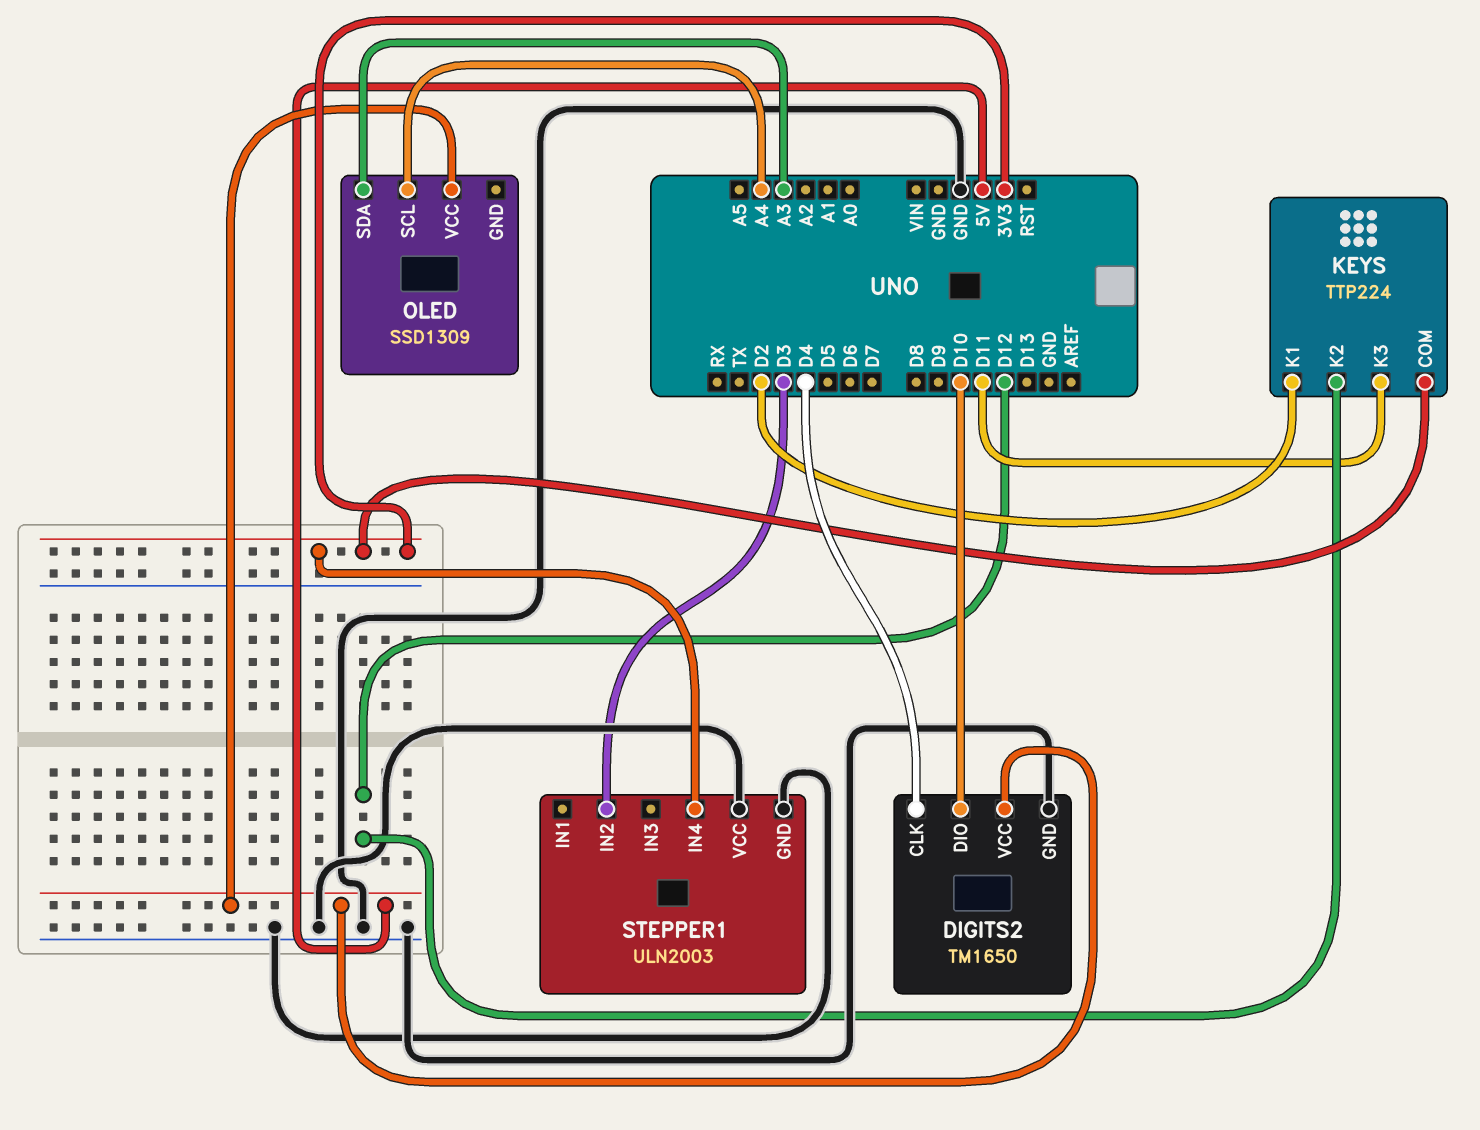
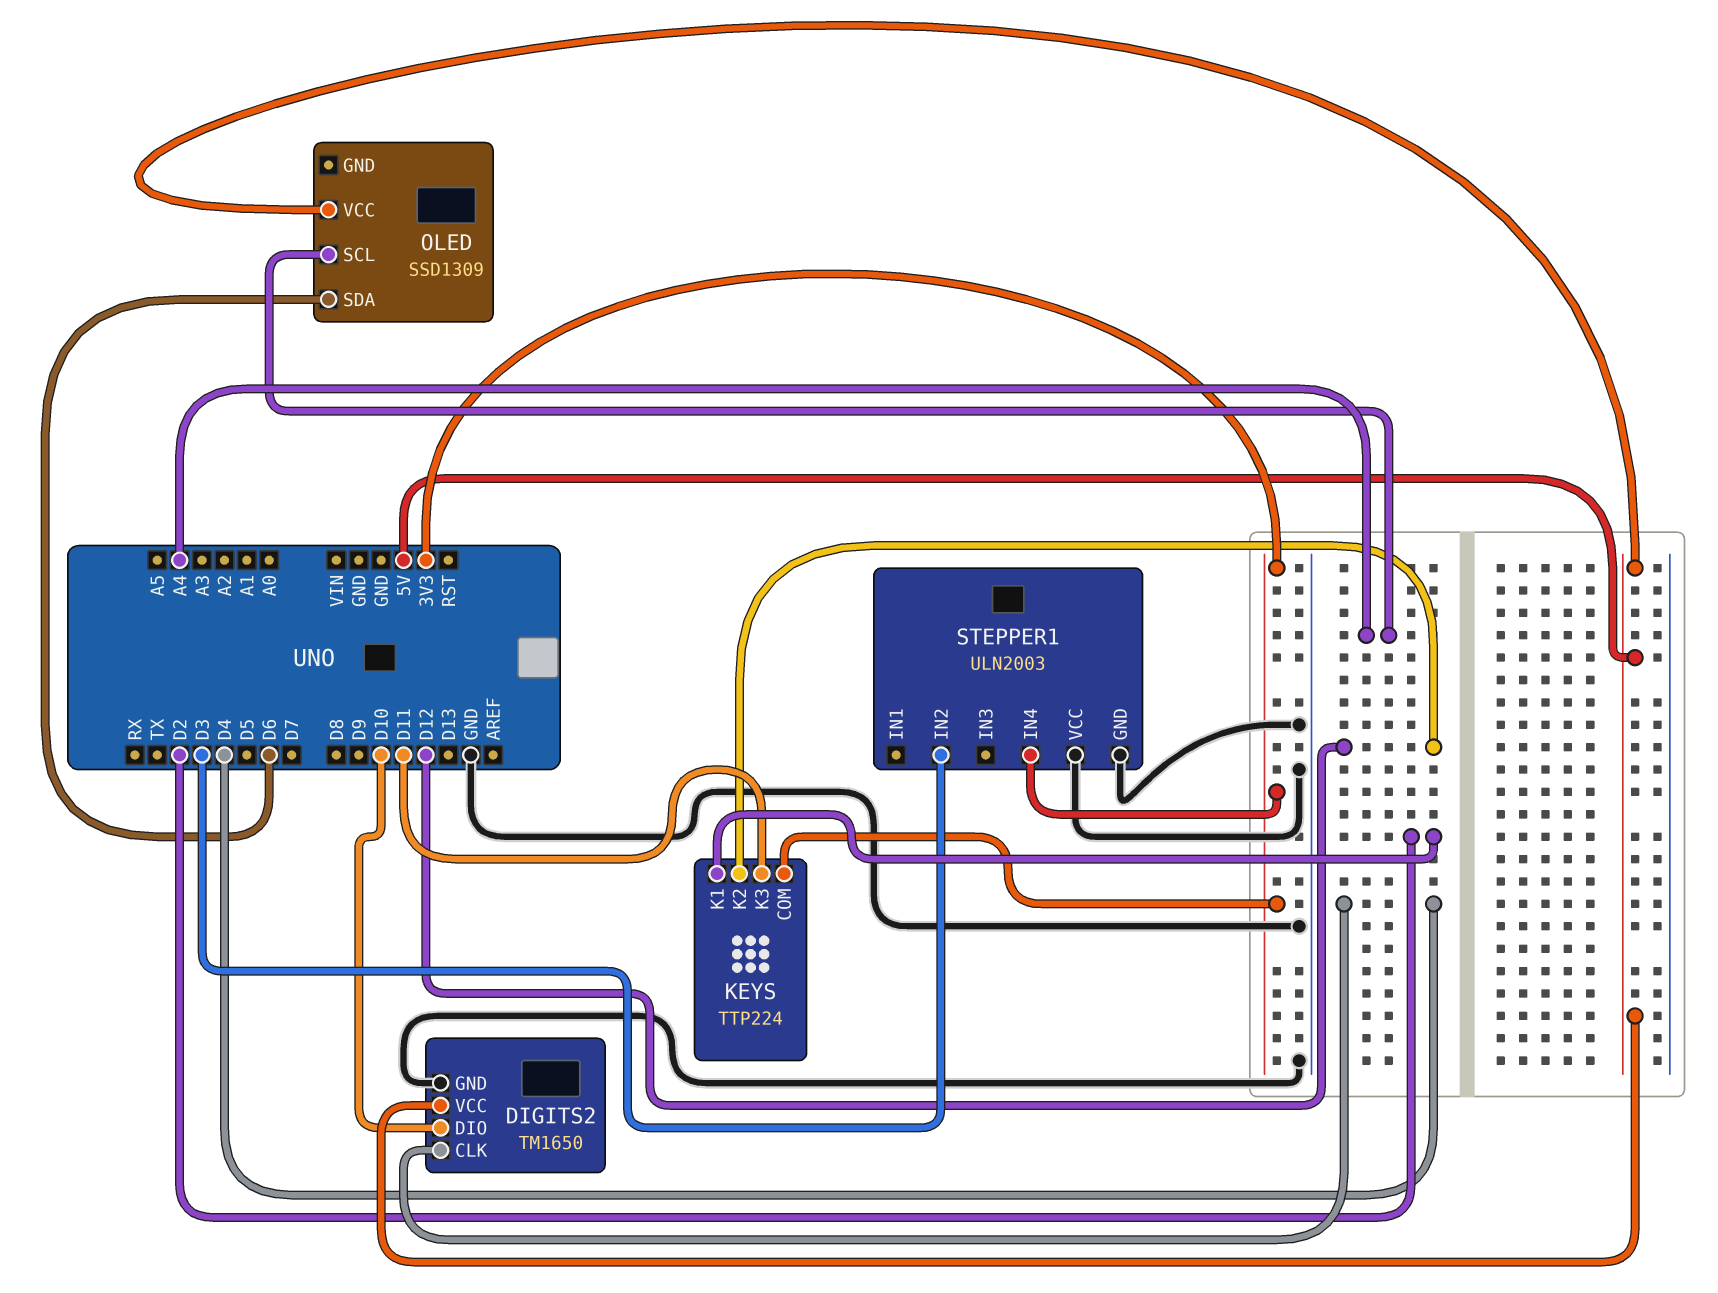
OLED pin SDA: A3 -> D6

